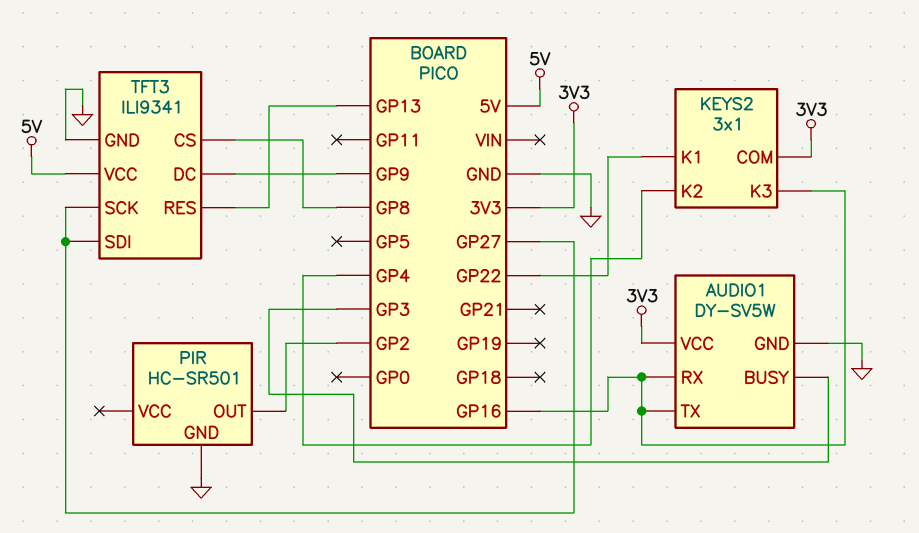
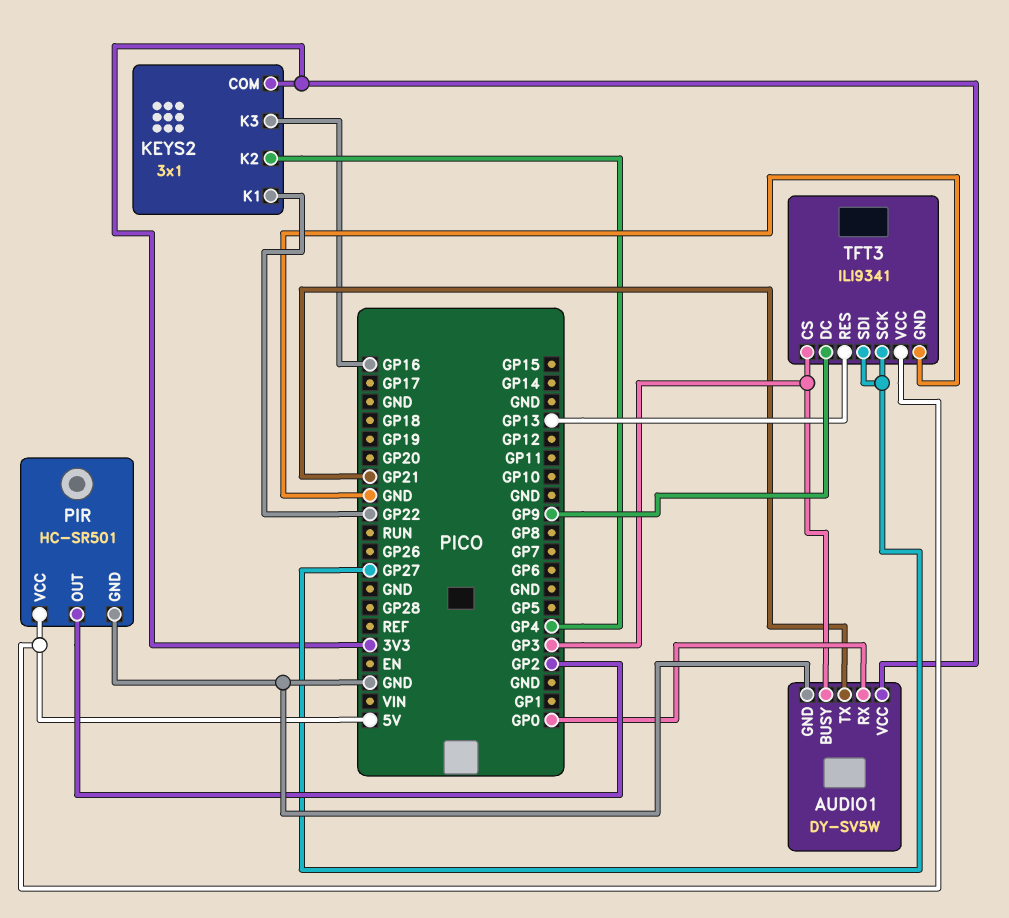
AUDIO1 pin RX: GP16 -> GP0
AUDIO1 pin TX: GP16 -> GP21
PIR pin VCC: none -> 5V
TFT3 pin CS: GP8 -> GP3

